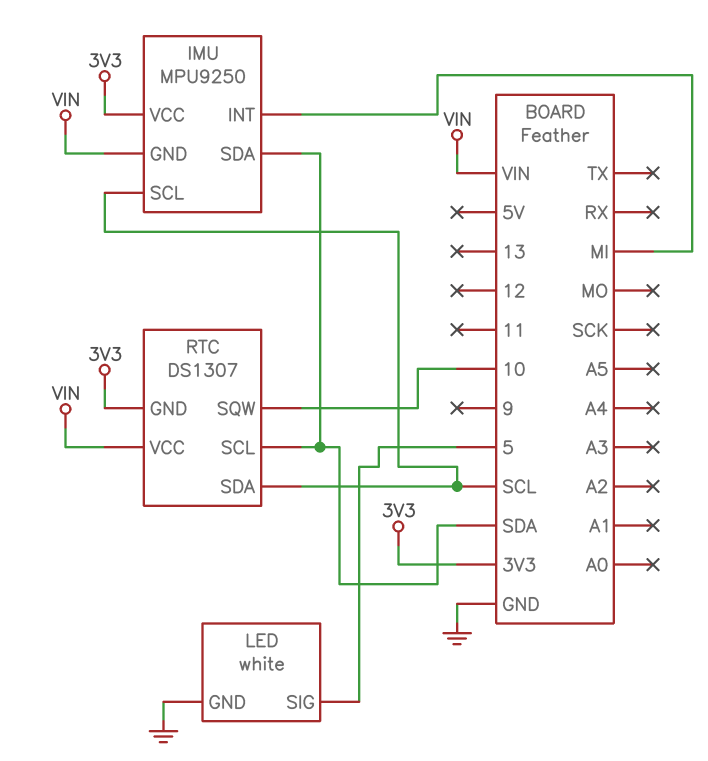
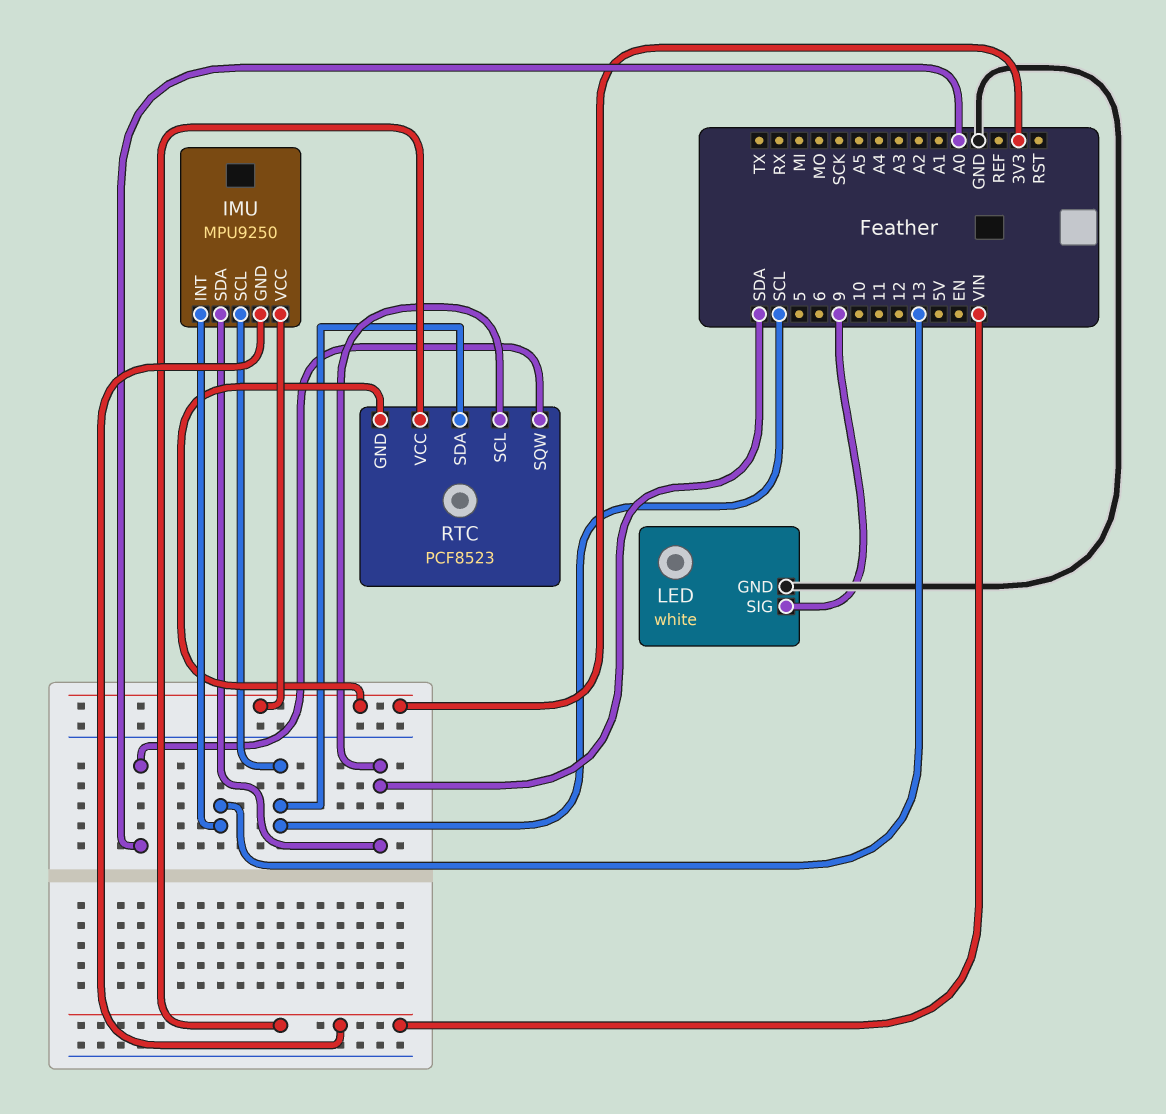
IMU pin INT: MI -> 13
LED pin SIG: 5 -> 9
RTC: DS1307 -> PCF8523
RTC pin SQW: 10 -> A0

